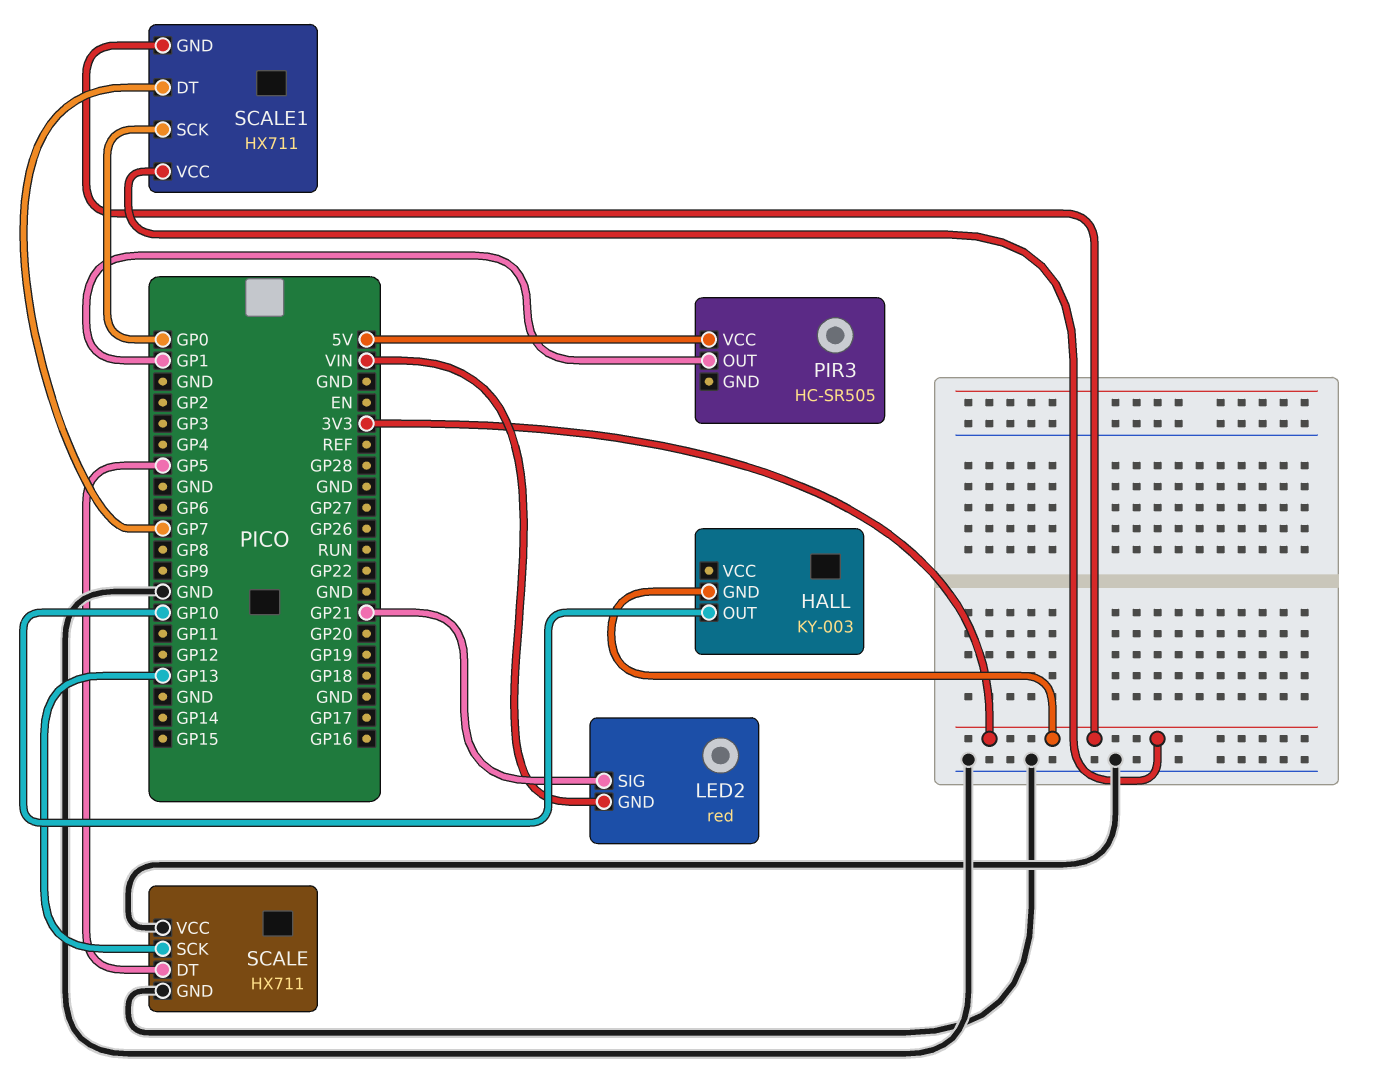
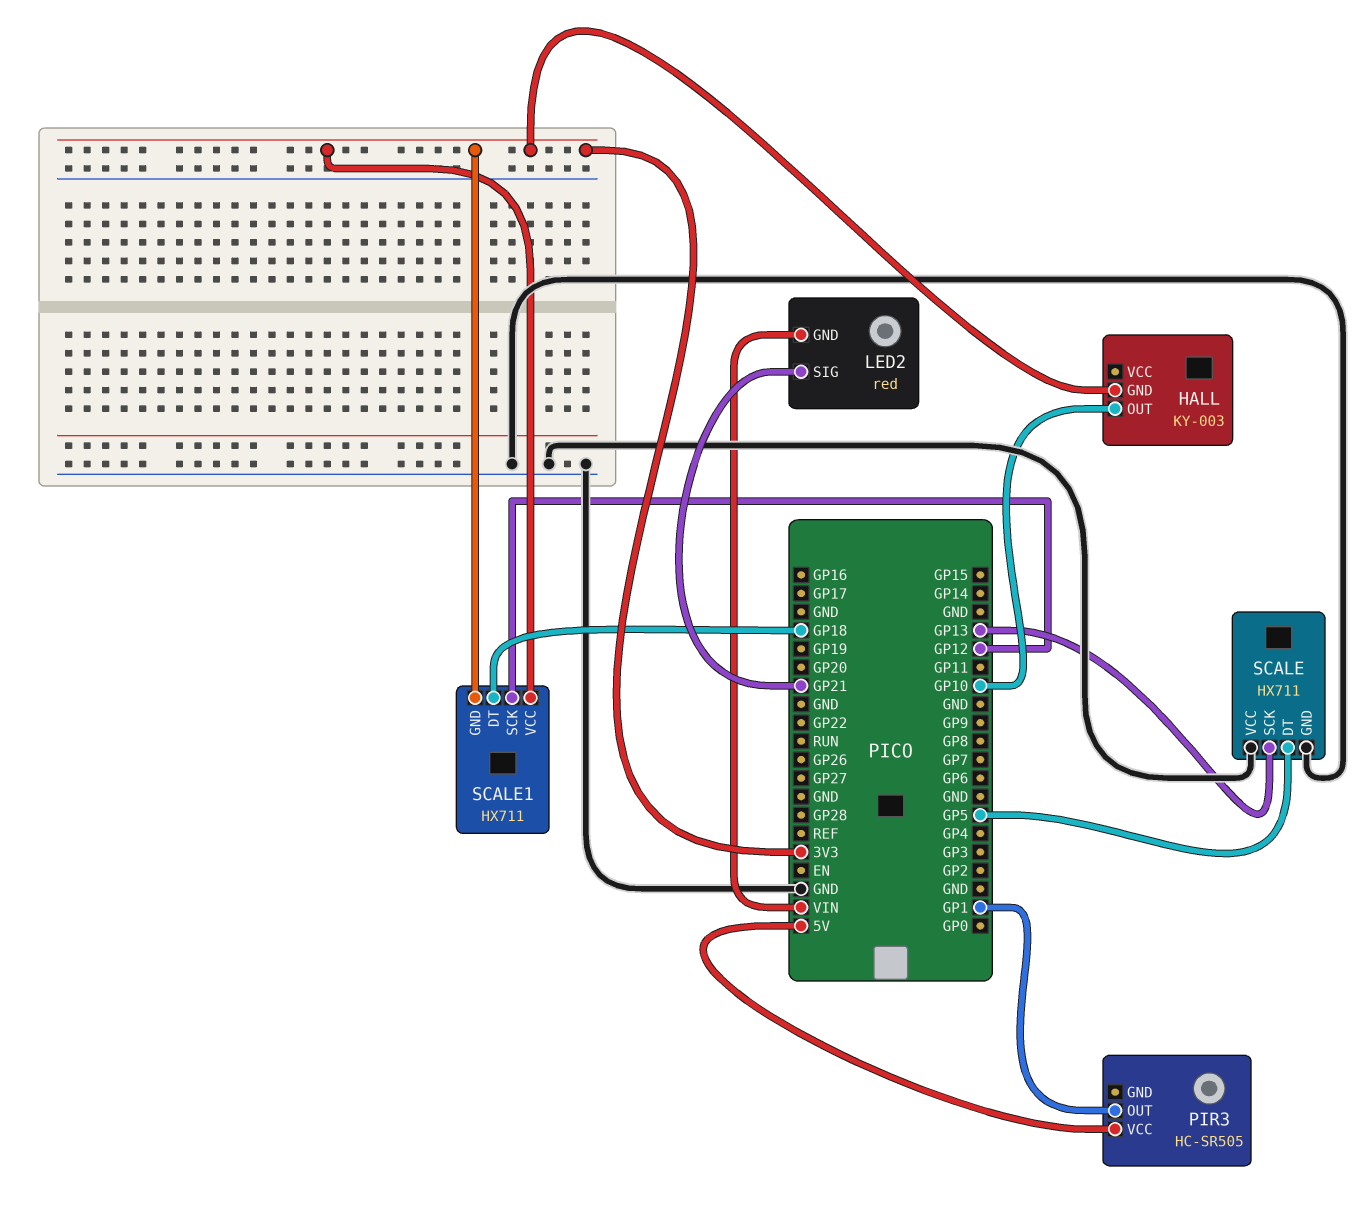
SCALE1 pin DT: GP7 -> GP18
SCALE1 pin SCK: GP0 -> GP12

